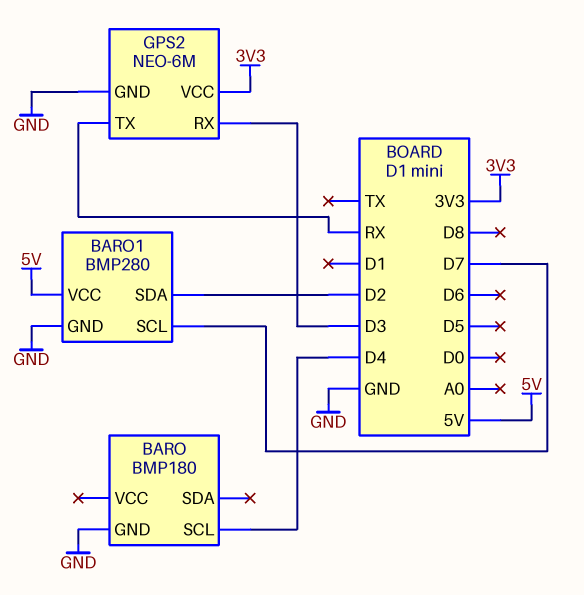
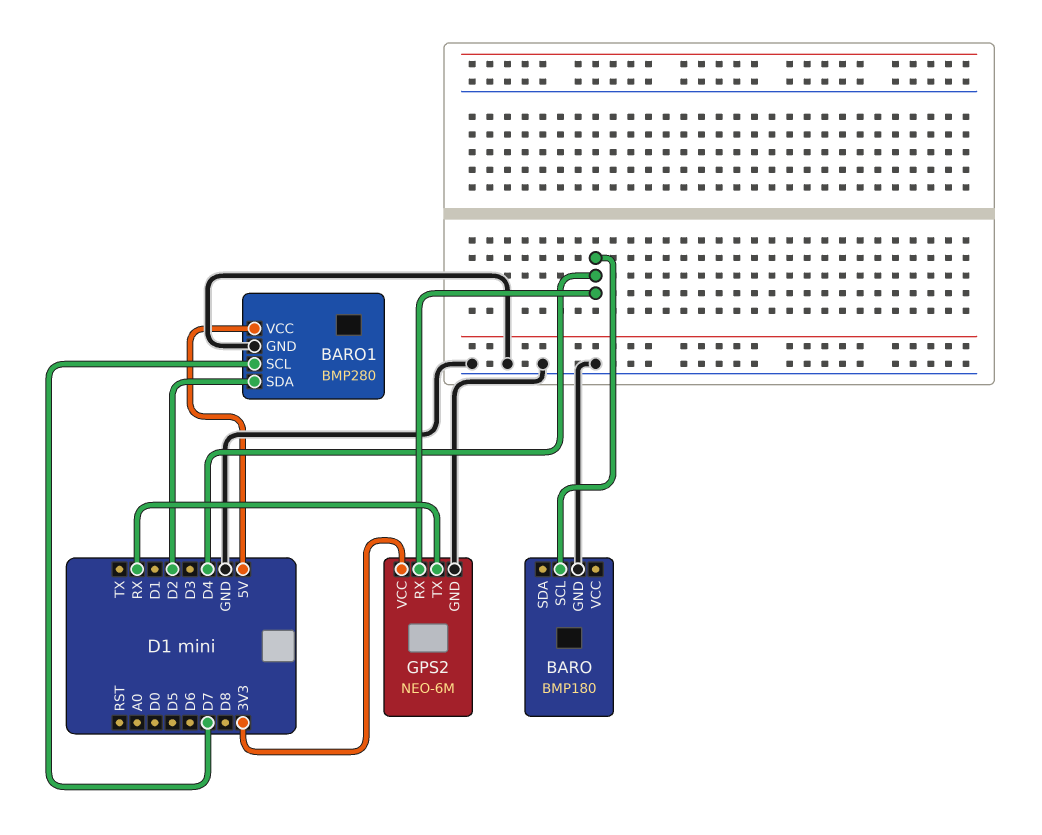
GPS2 pin RX: D3 -> D4

